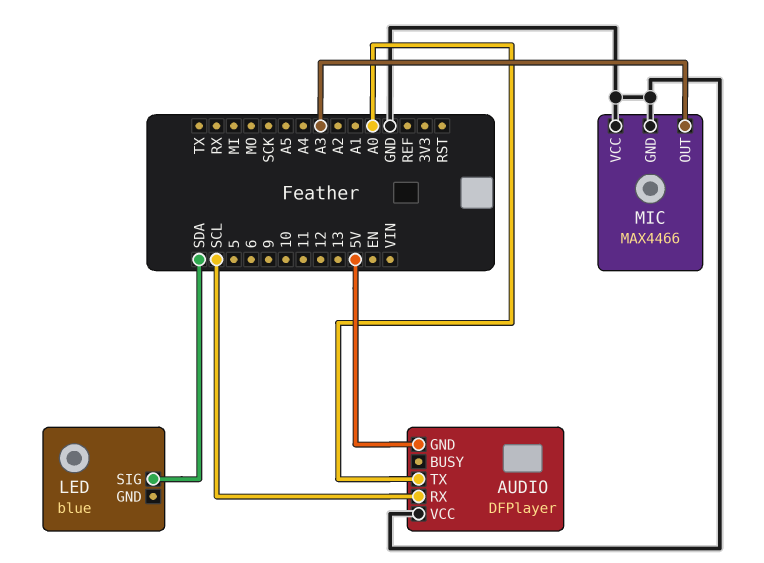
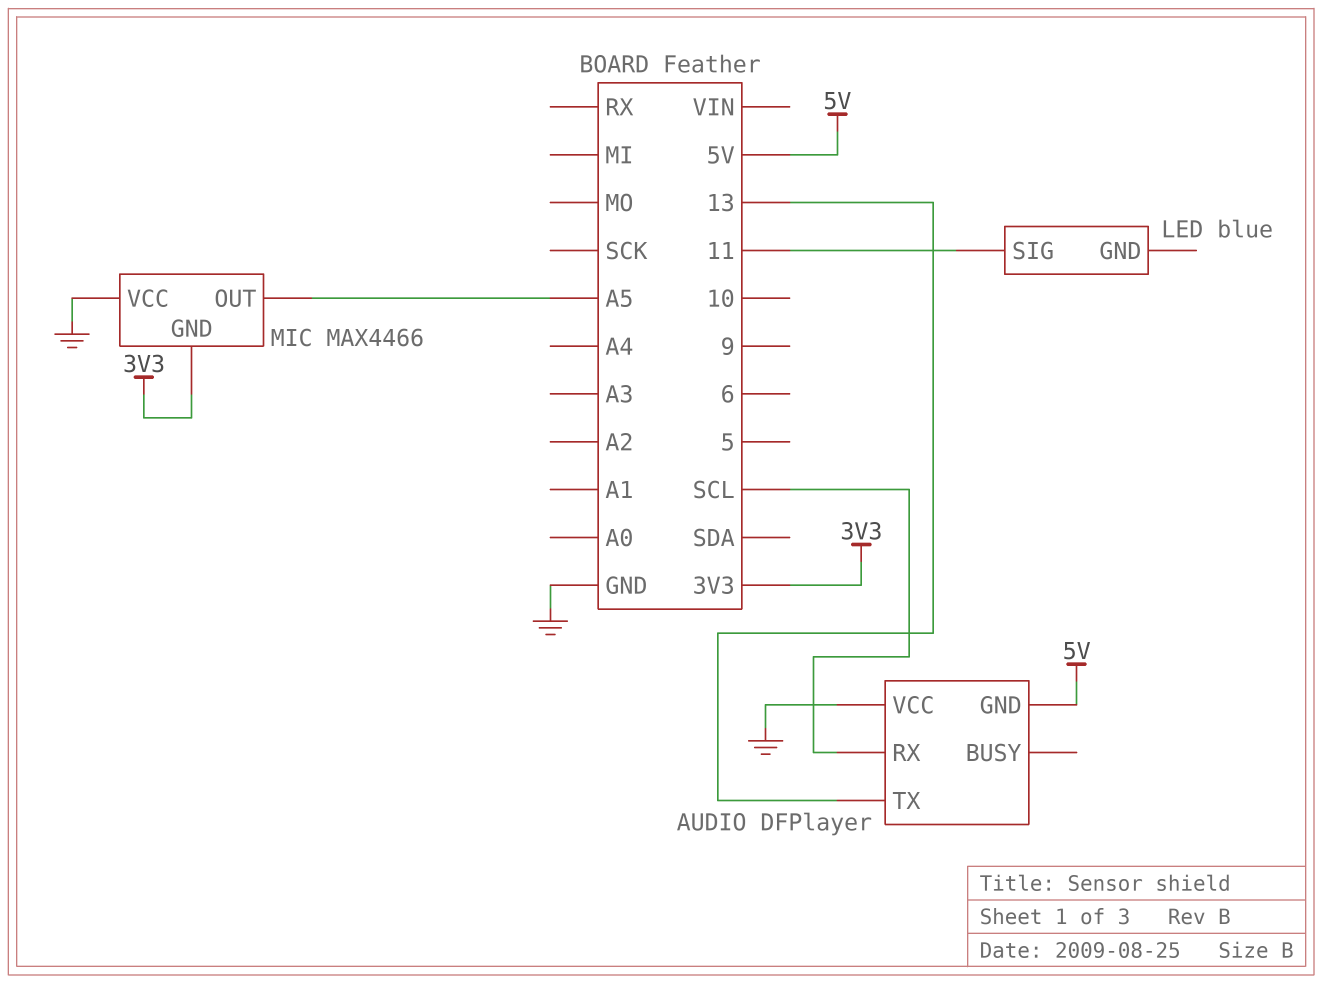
AUDIO pin TX: A0 -> 13
LED pin SIG: SDA -> 11
MIC pin GND: GND -> 3V3
MIC pin OUT: A3 -> A5

